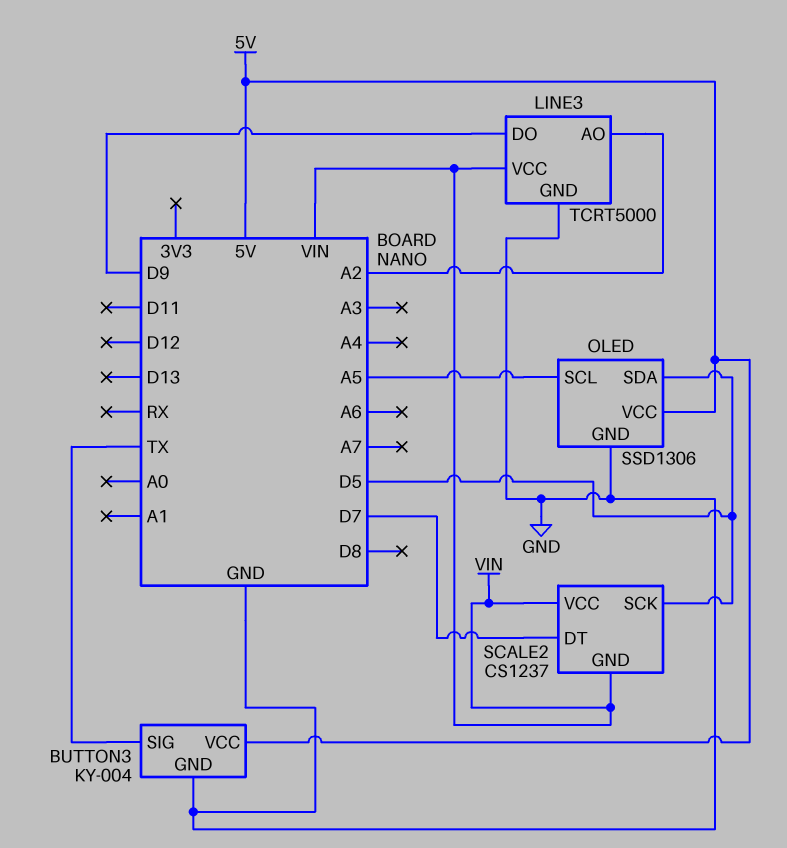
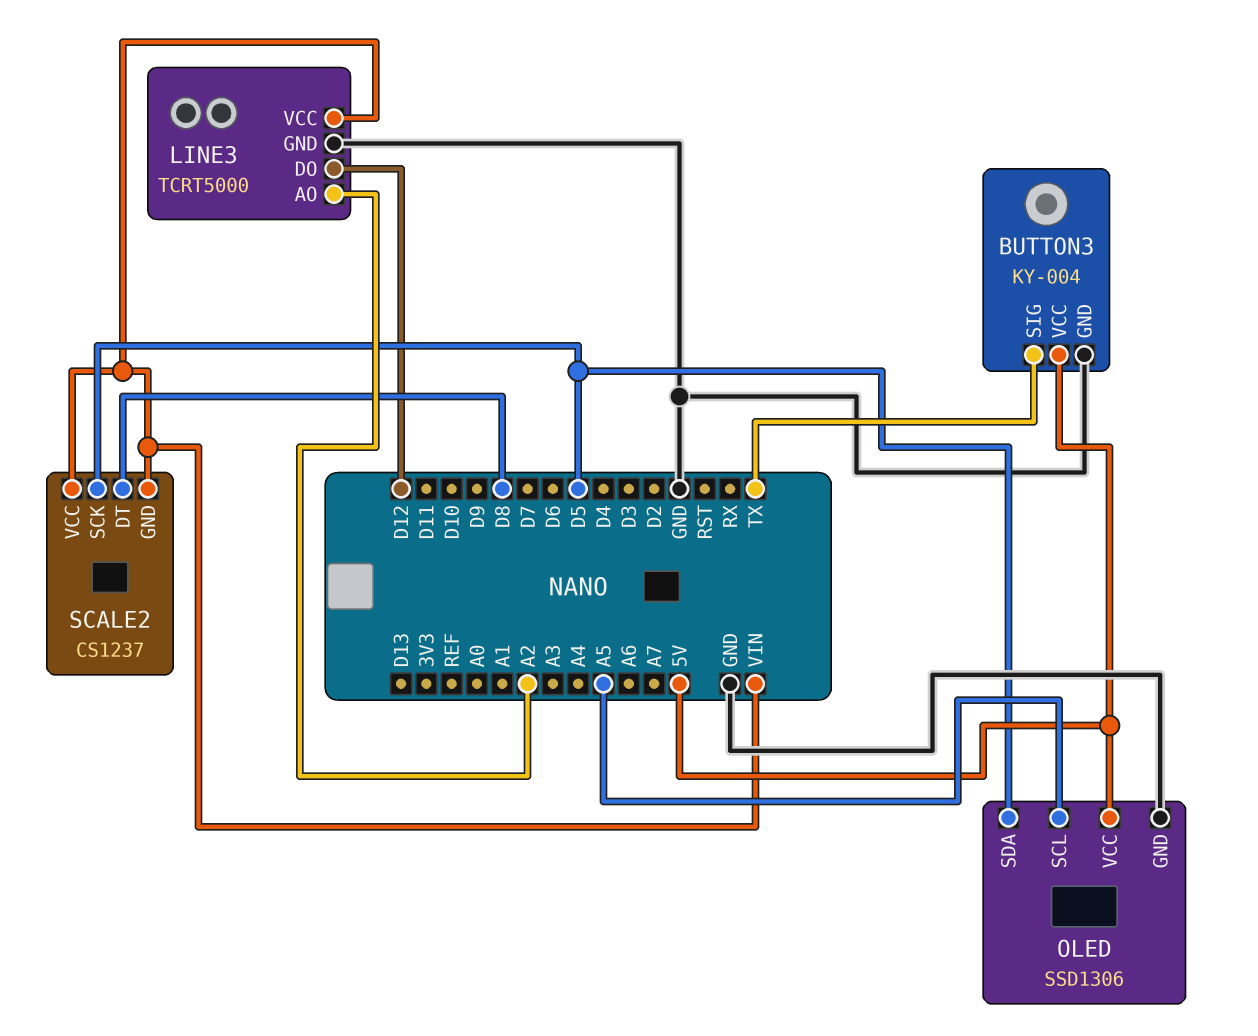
LINE3 pin DO: D9 -> D12
SCALE2 pin DT: D7 -> D8

